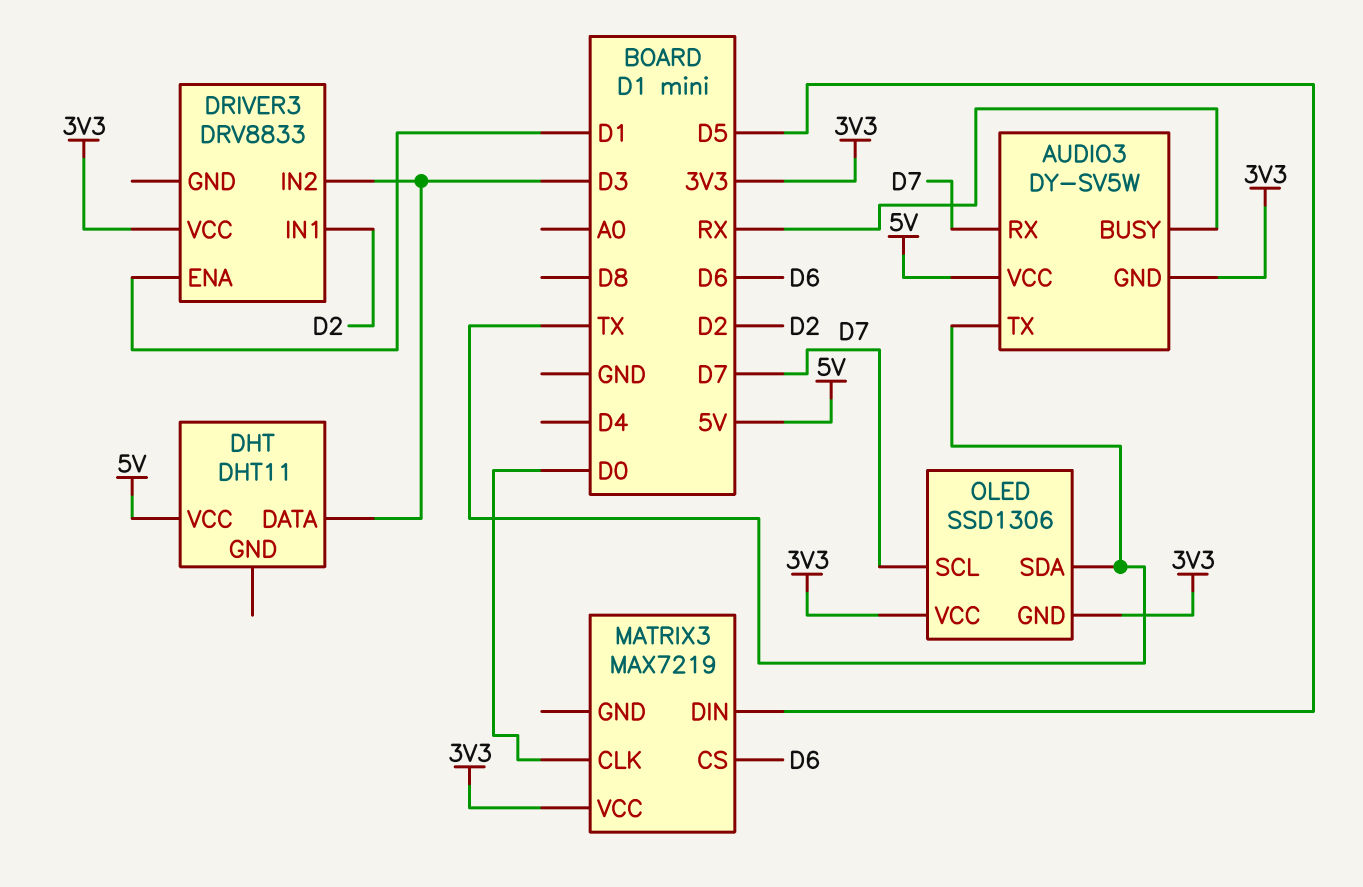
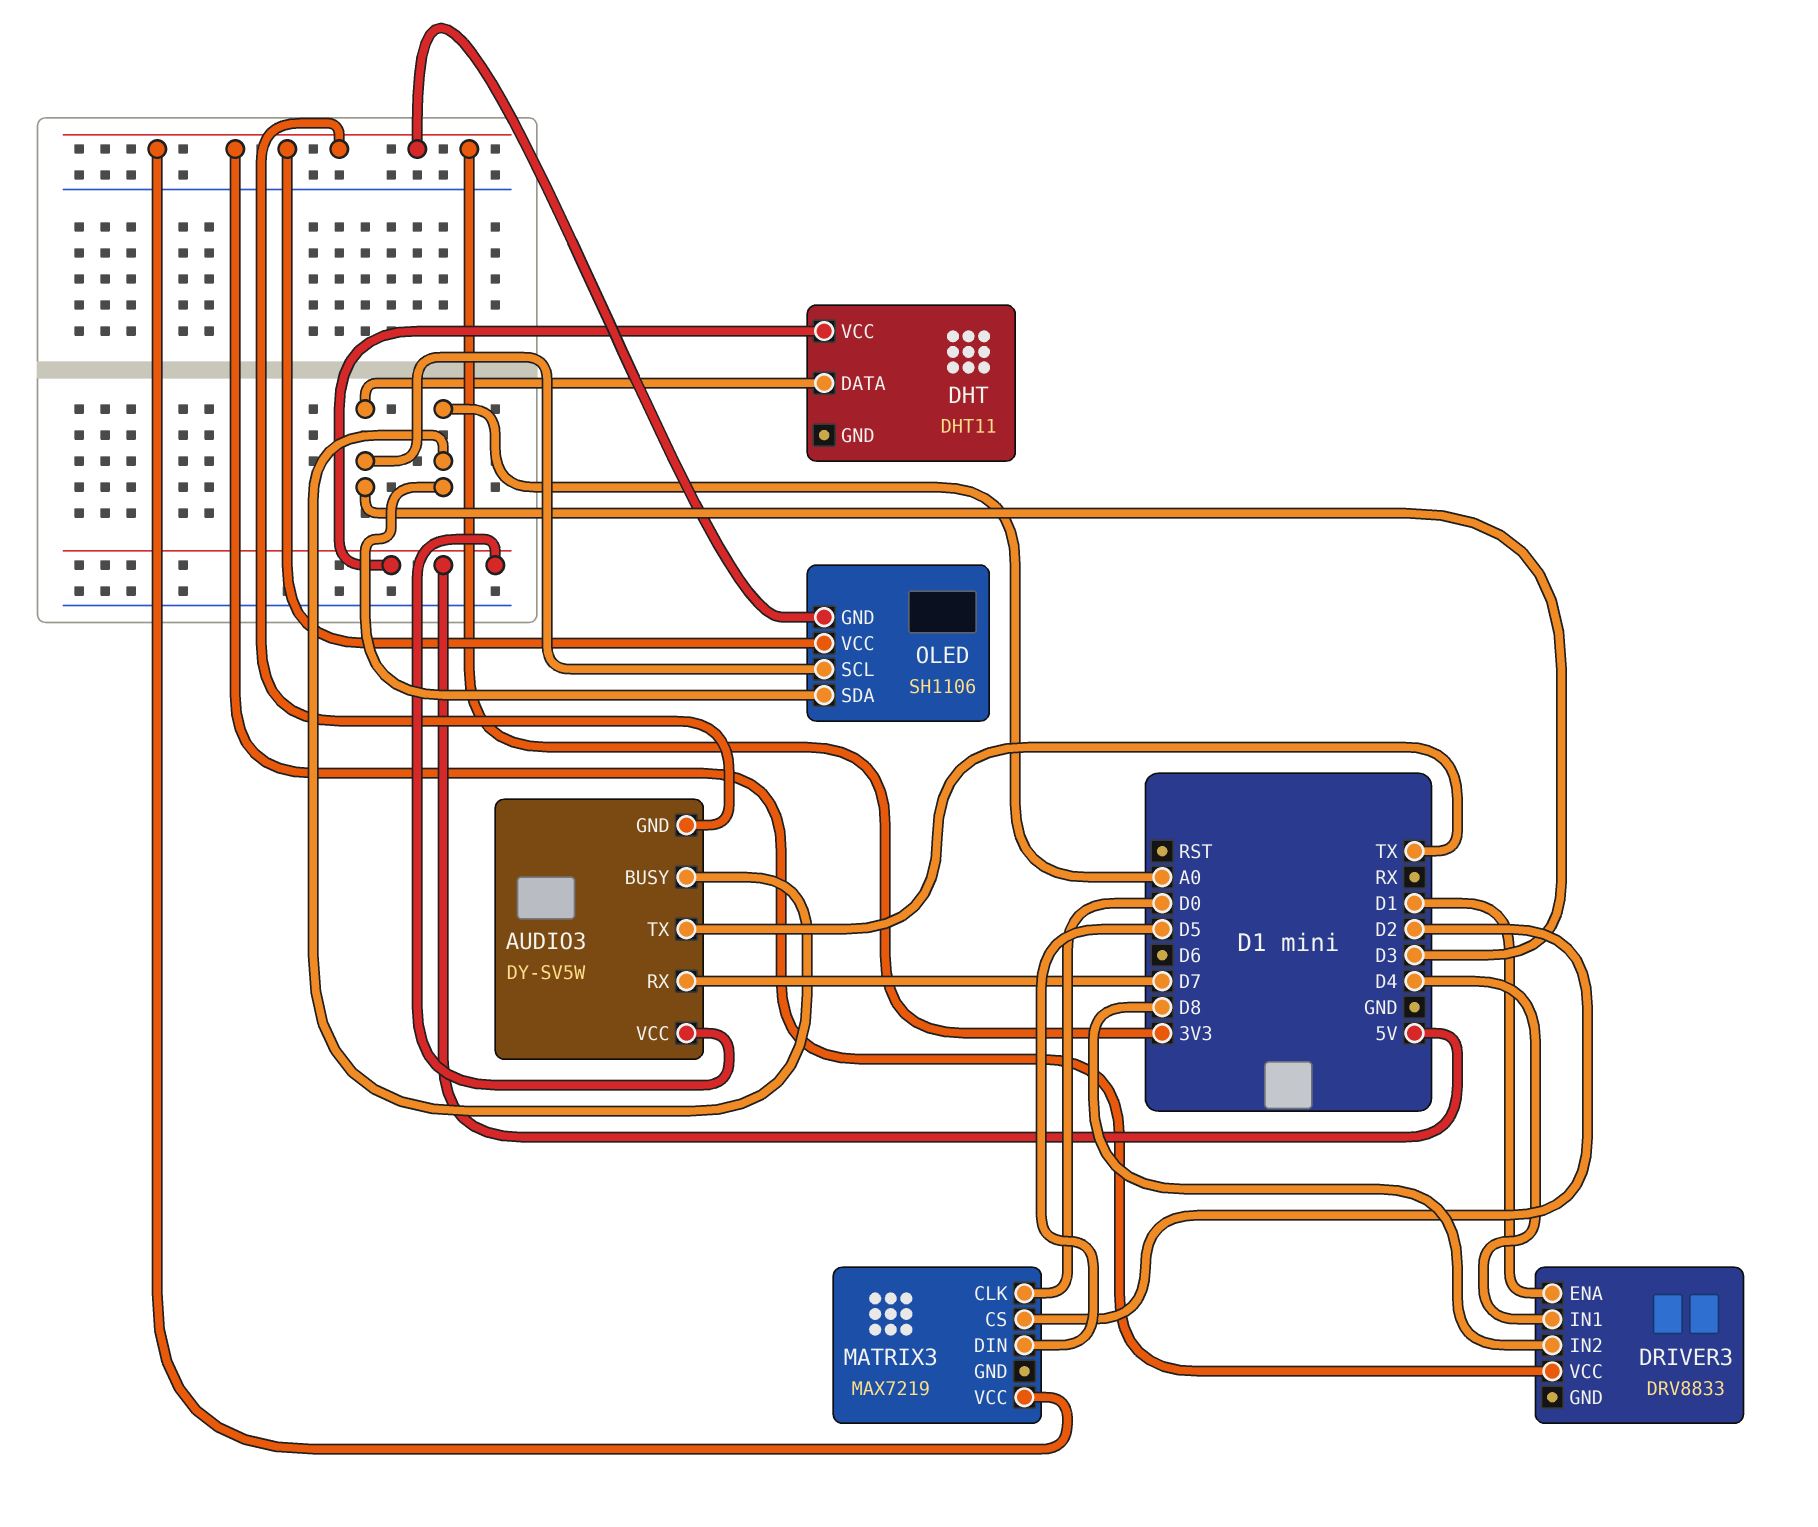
AUDIO3 pin BUSY: RX -> A0
DRIVER3 pin IN1: D2 -> D4
DRIVER3 pin IN2: D3 -> D8
MATRIX3 pin CS: D6 -> D2
OLED: SSD1306 -> SH1106
OLED pin SCL: D7 -> D3
OLED pin SDA: TX -> A0

